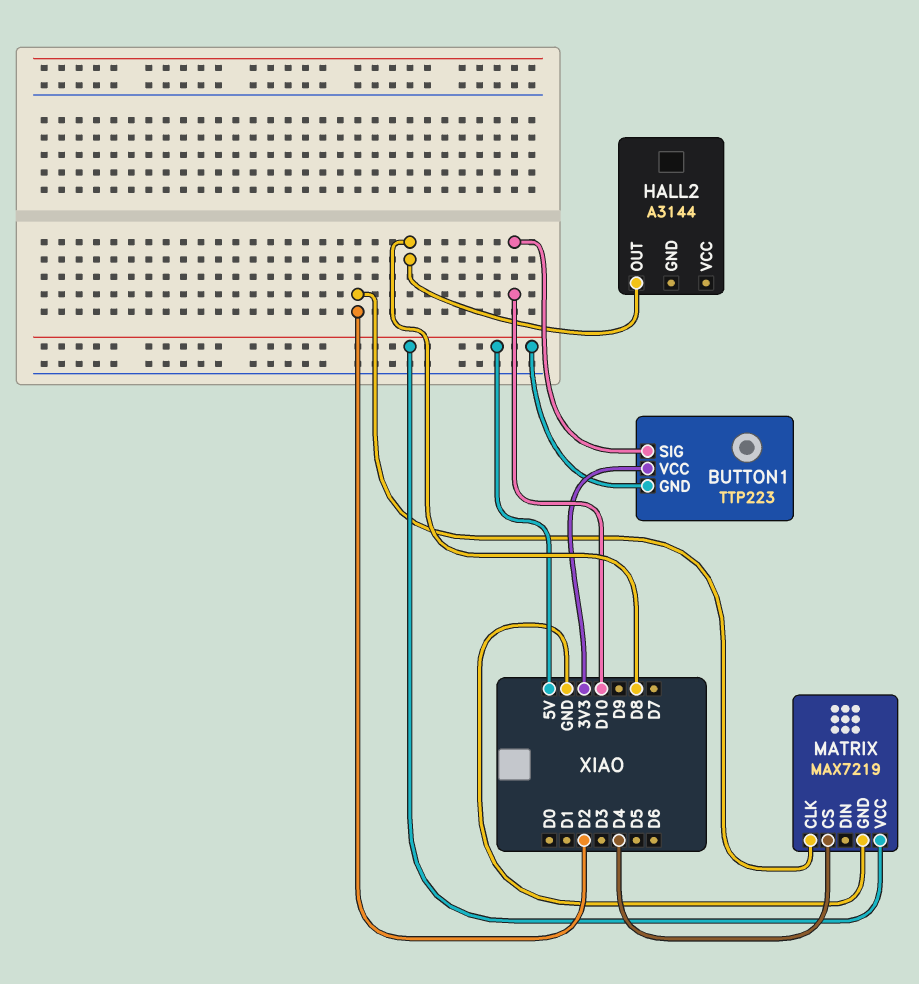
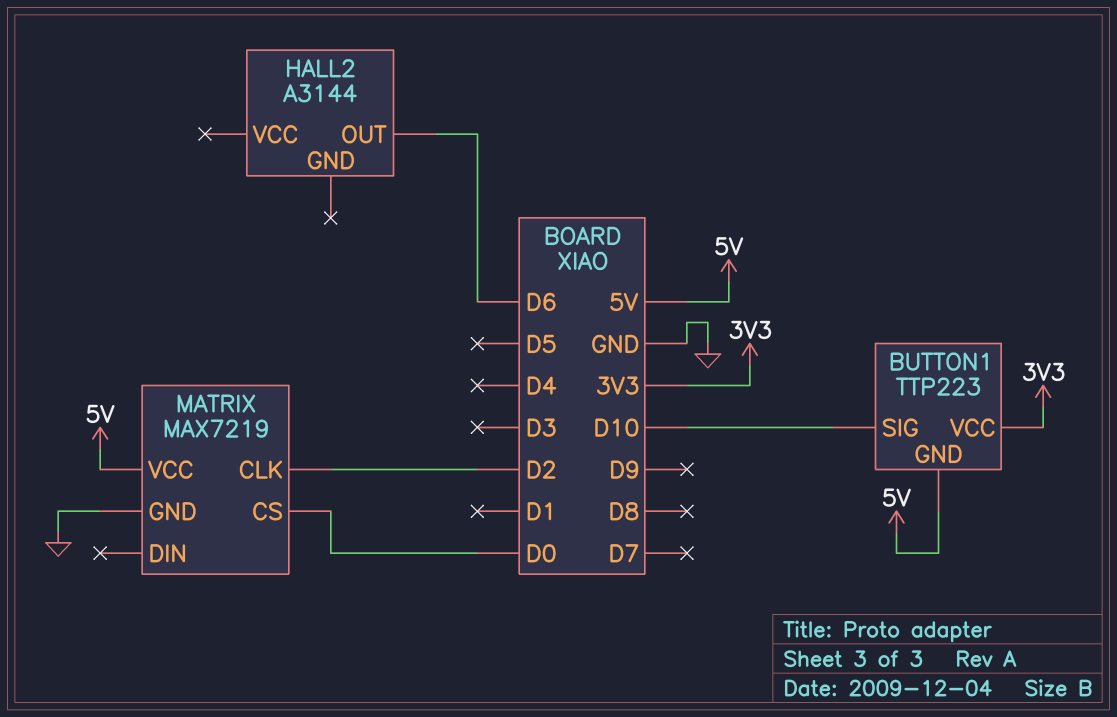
HALL2 pin OUT: D8 -> D6
MATRIX pin CS: D4 -> D0

